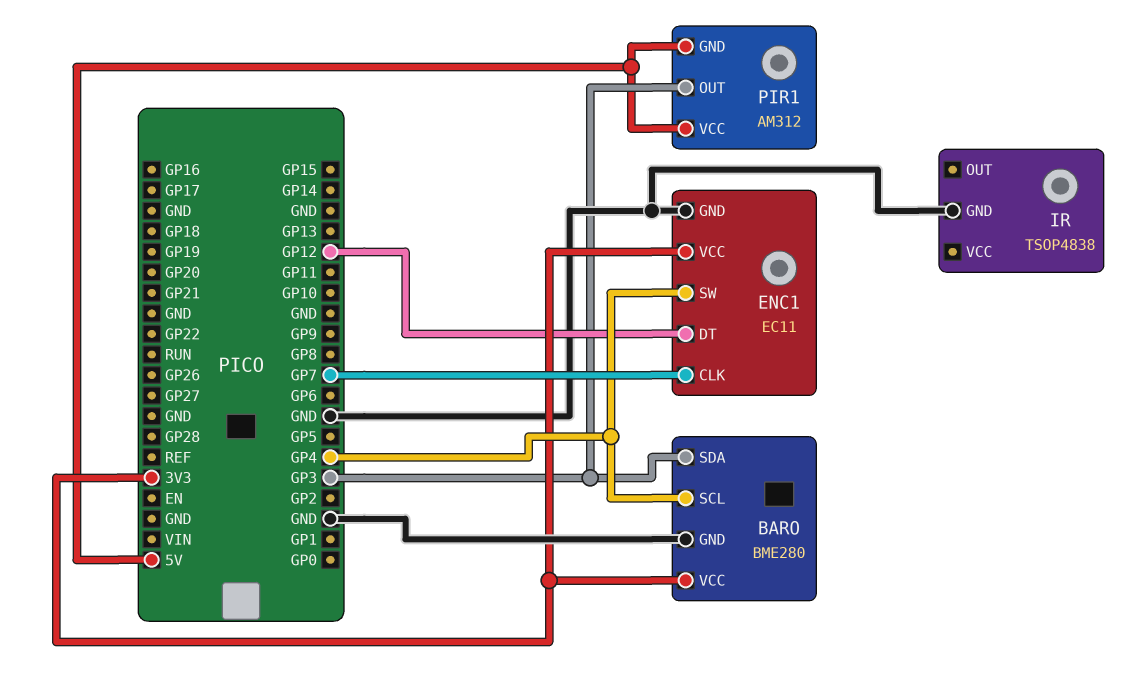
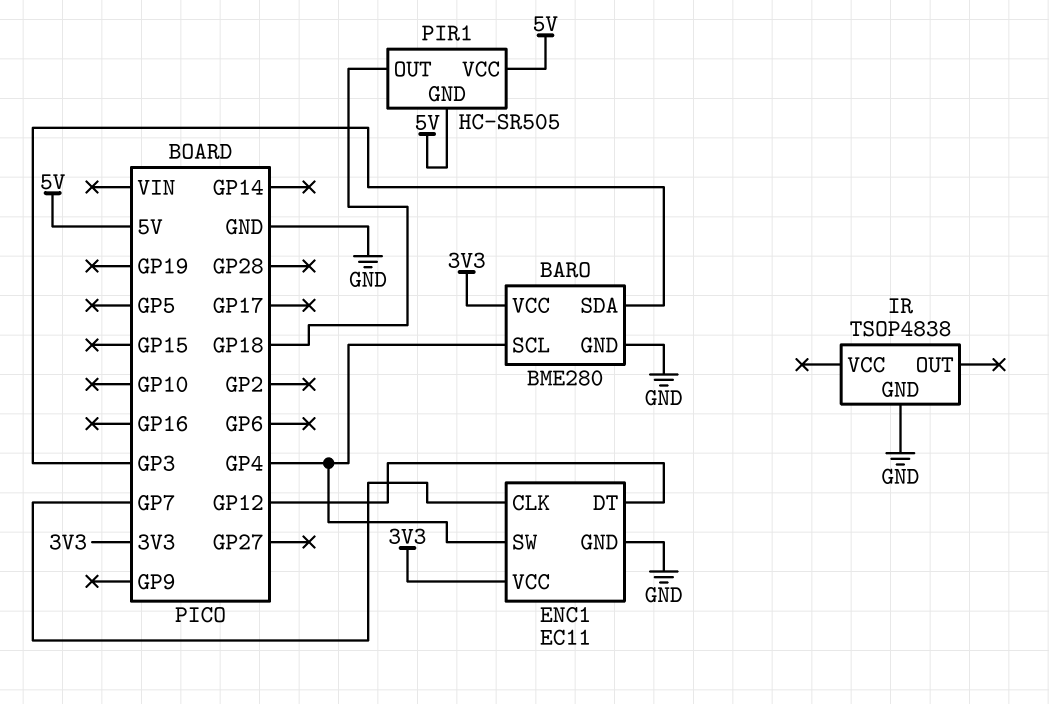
PIR1: AM312 -> HC-SR505
PIR1 pin OUT: GP3 -> GP18

